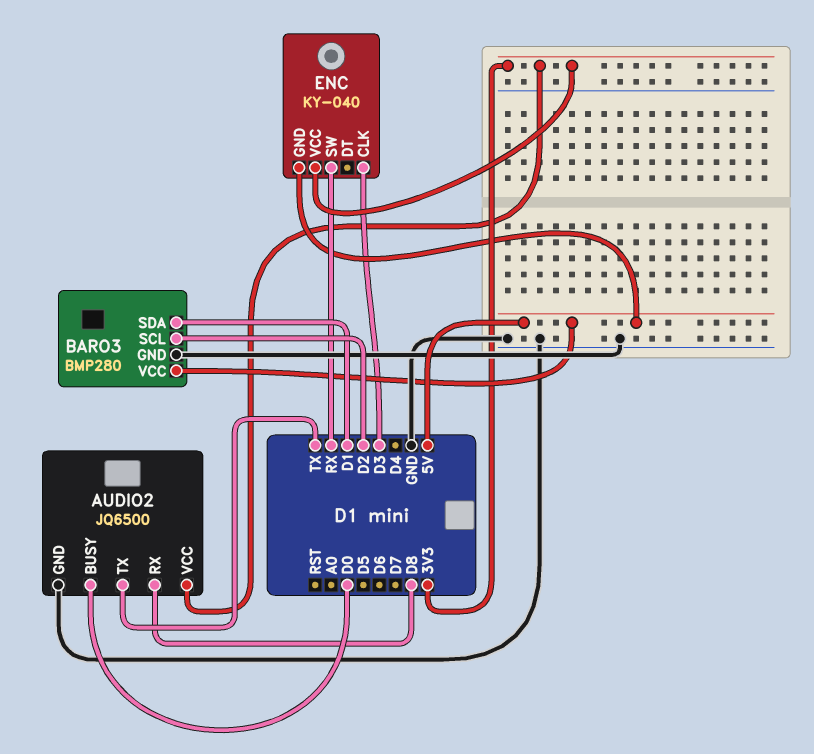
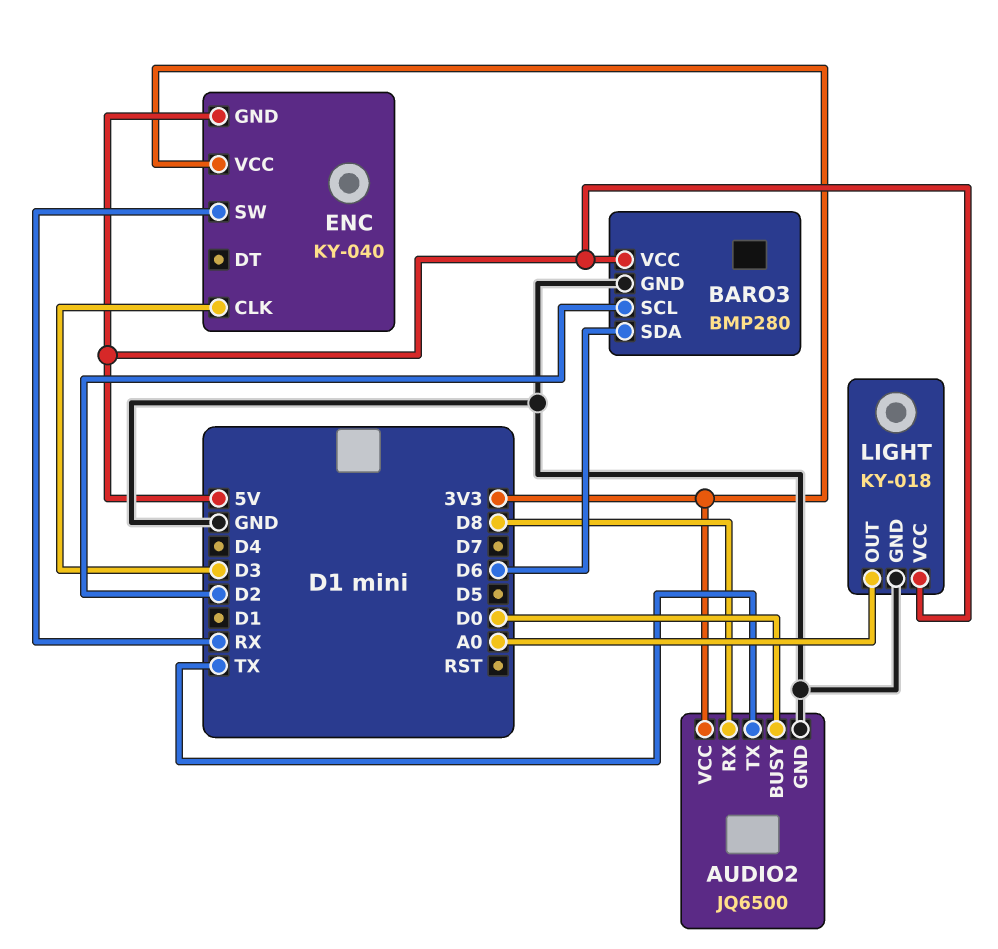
BARO3 pin SDA: D1 -> D6
LIGHT: none -> KY-018
LIGHT pin GND: none -> GND
LIGHT pin OUT: none -> A0
LIGHT pin VCC: none -> 5V

